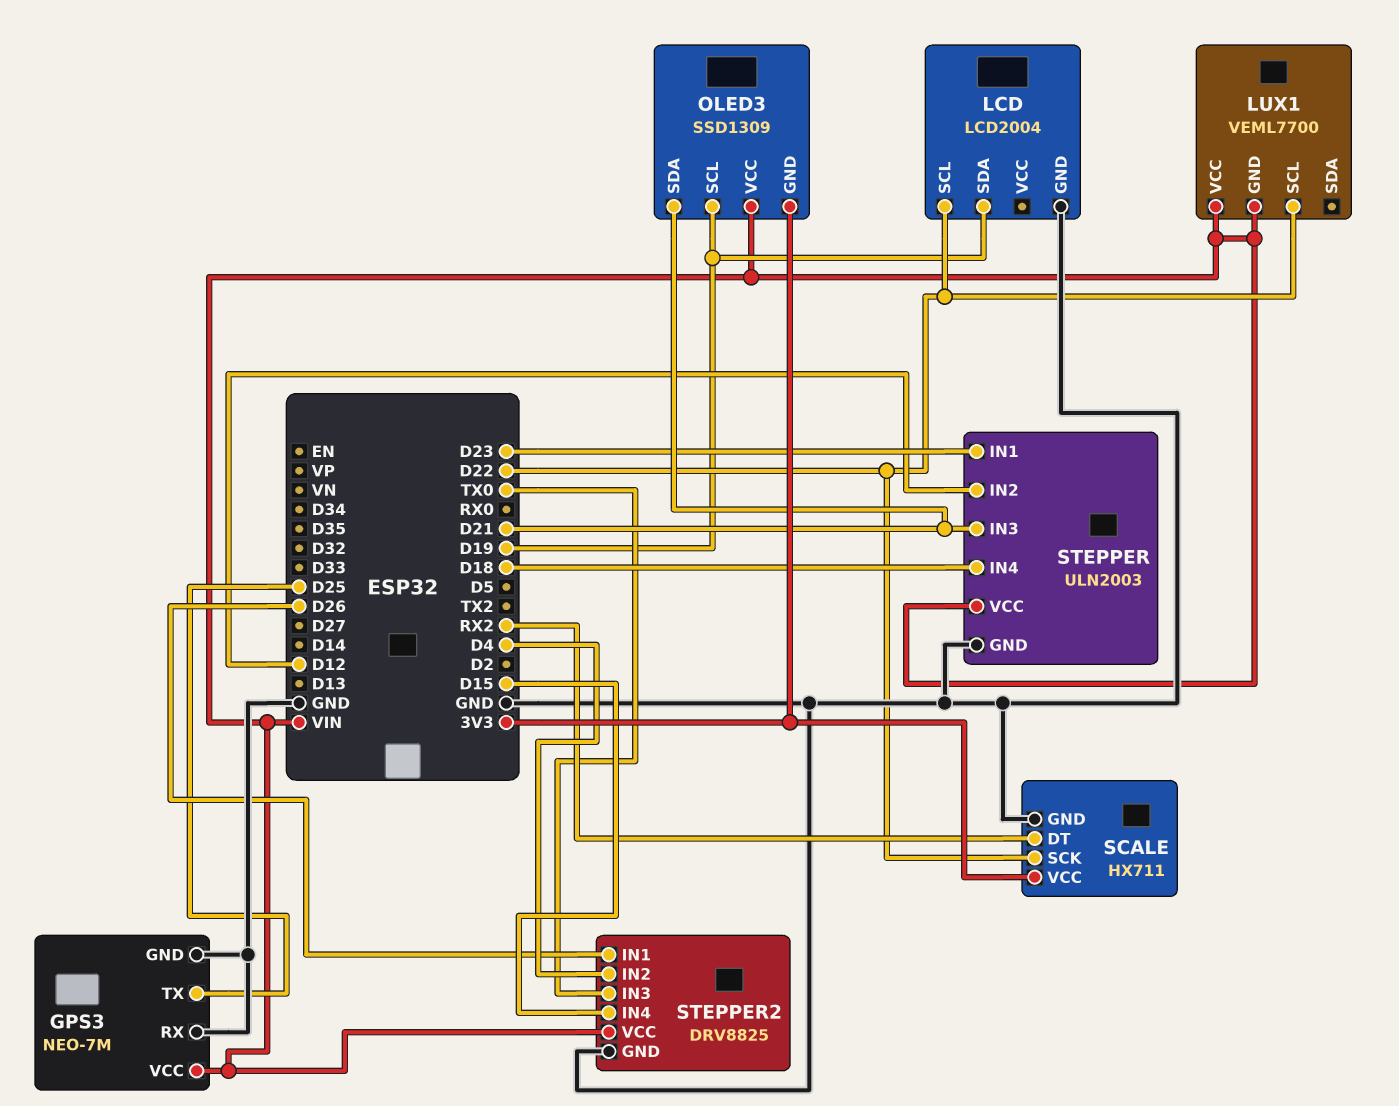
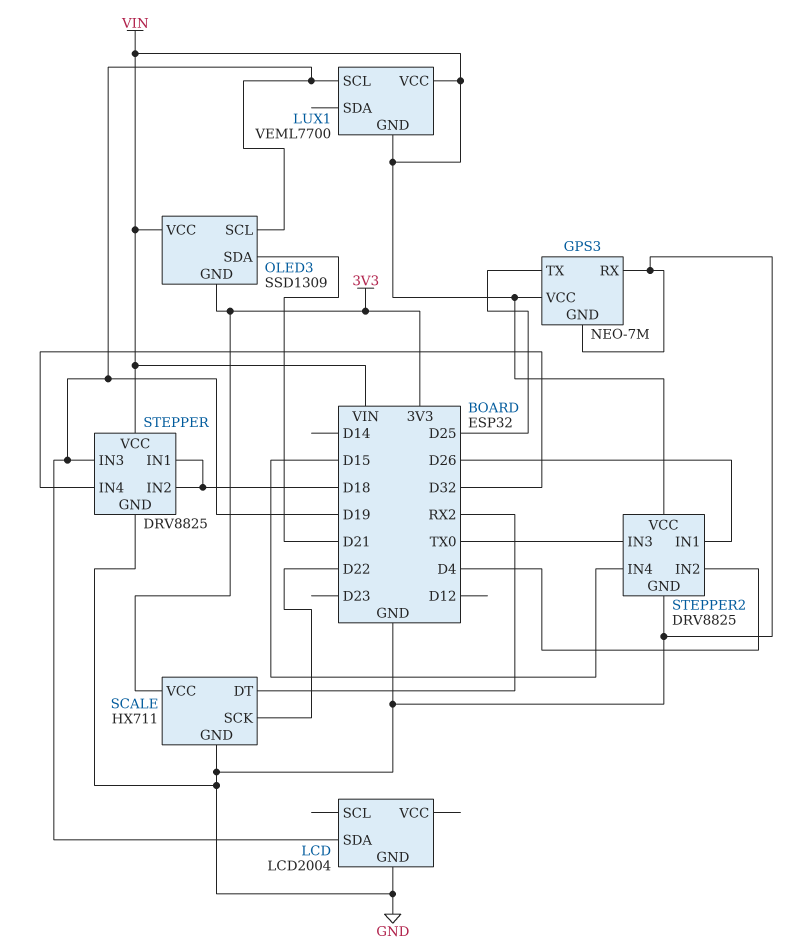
LCD pin SCL: D22 -> none
LUX1 pin SCL: D22 -> D19
STEPPER: ULN2003 -> DRV8825
STEPPER pin IN1: D23 -> D18
STEPPER pin IN2: D12 -> D18
STEPPER pin IN3: D21 -> D19
STEPPER pin IN4: D18 -> D32

